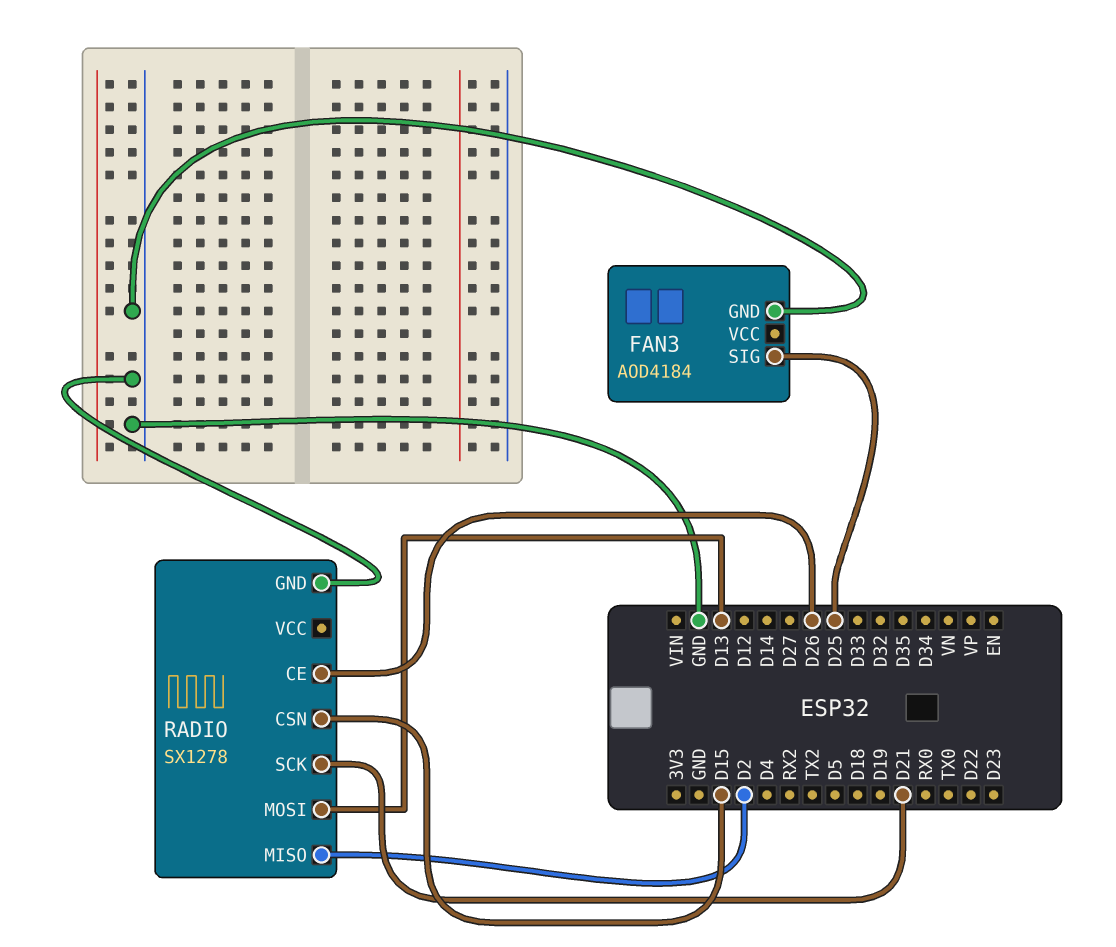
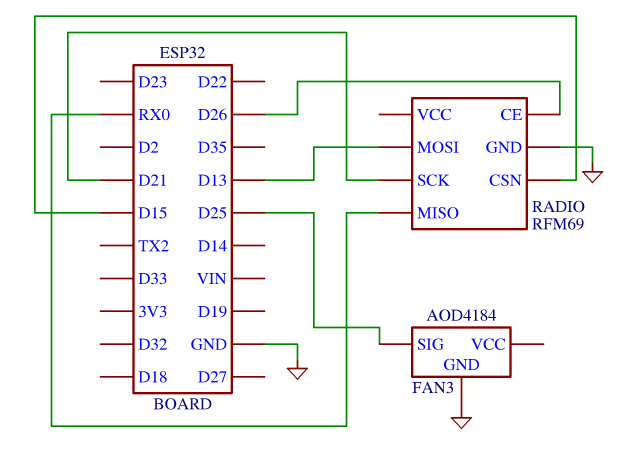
RADIO: SX1278 -> RFM69
RADIO pin MISO: D2 -> RX0

